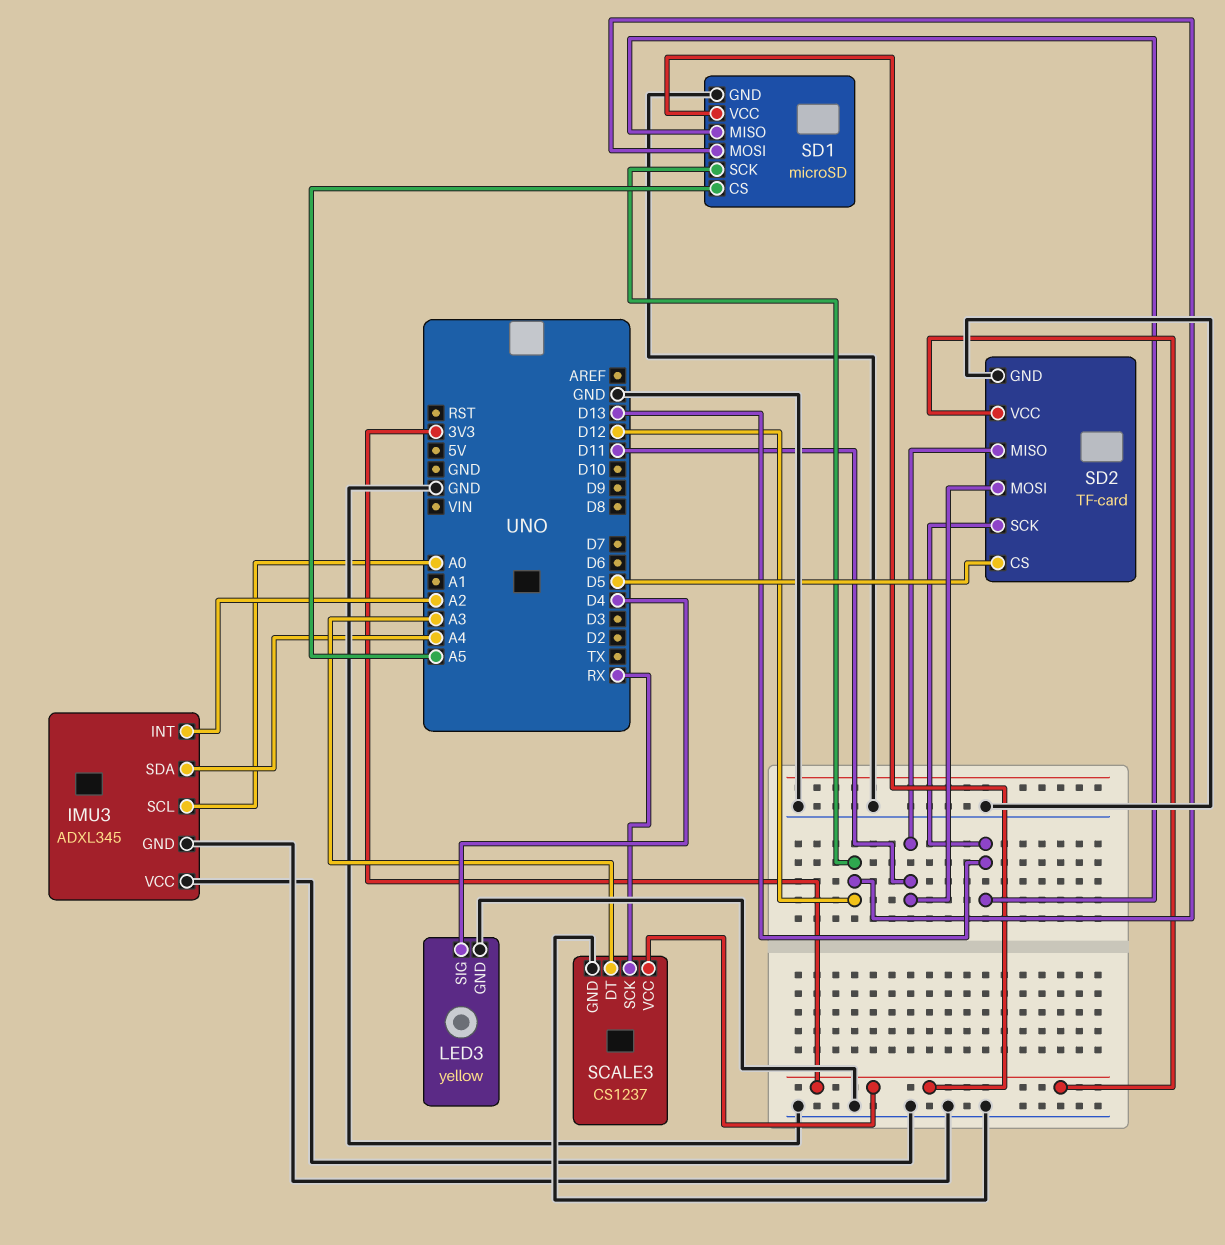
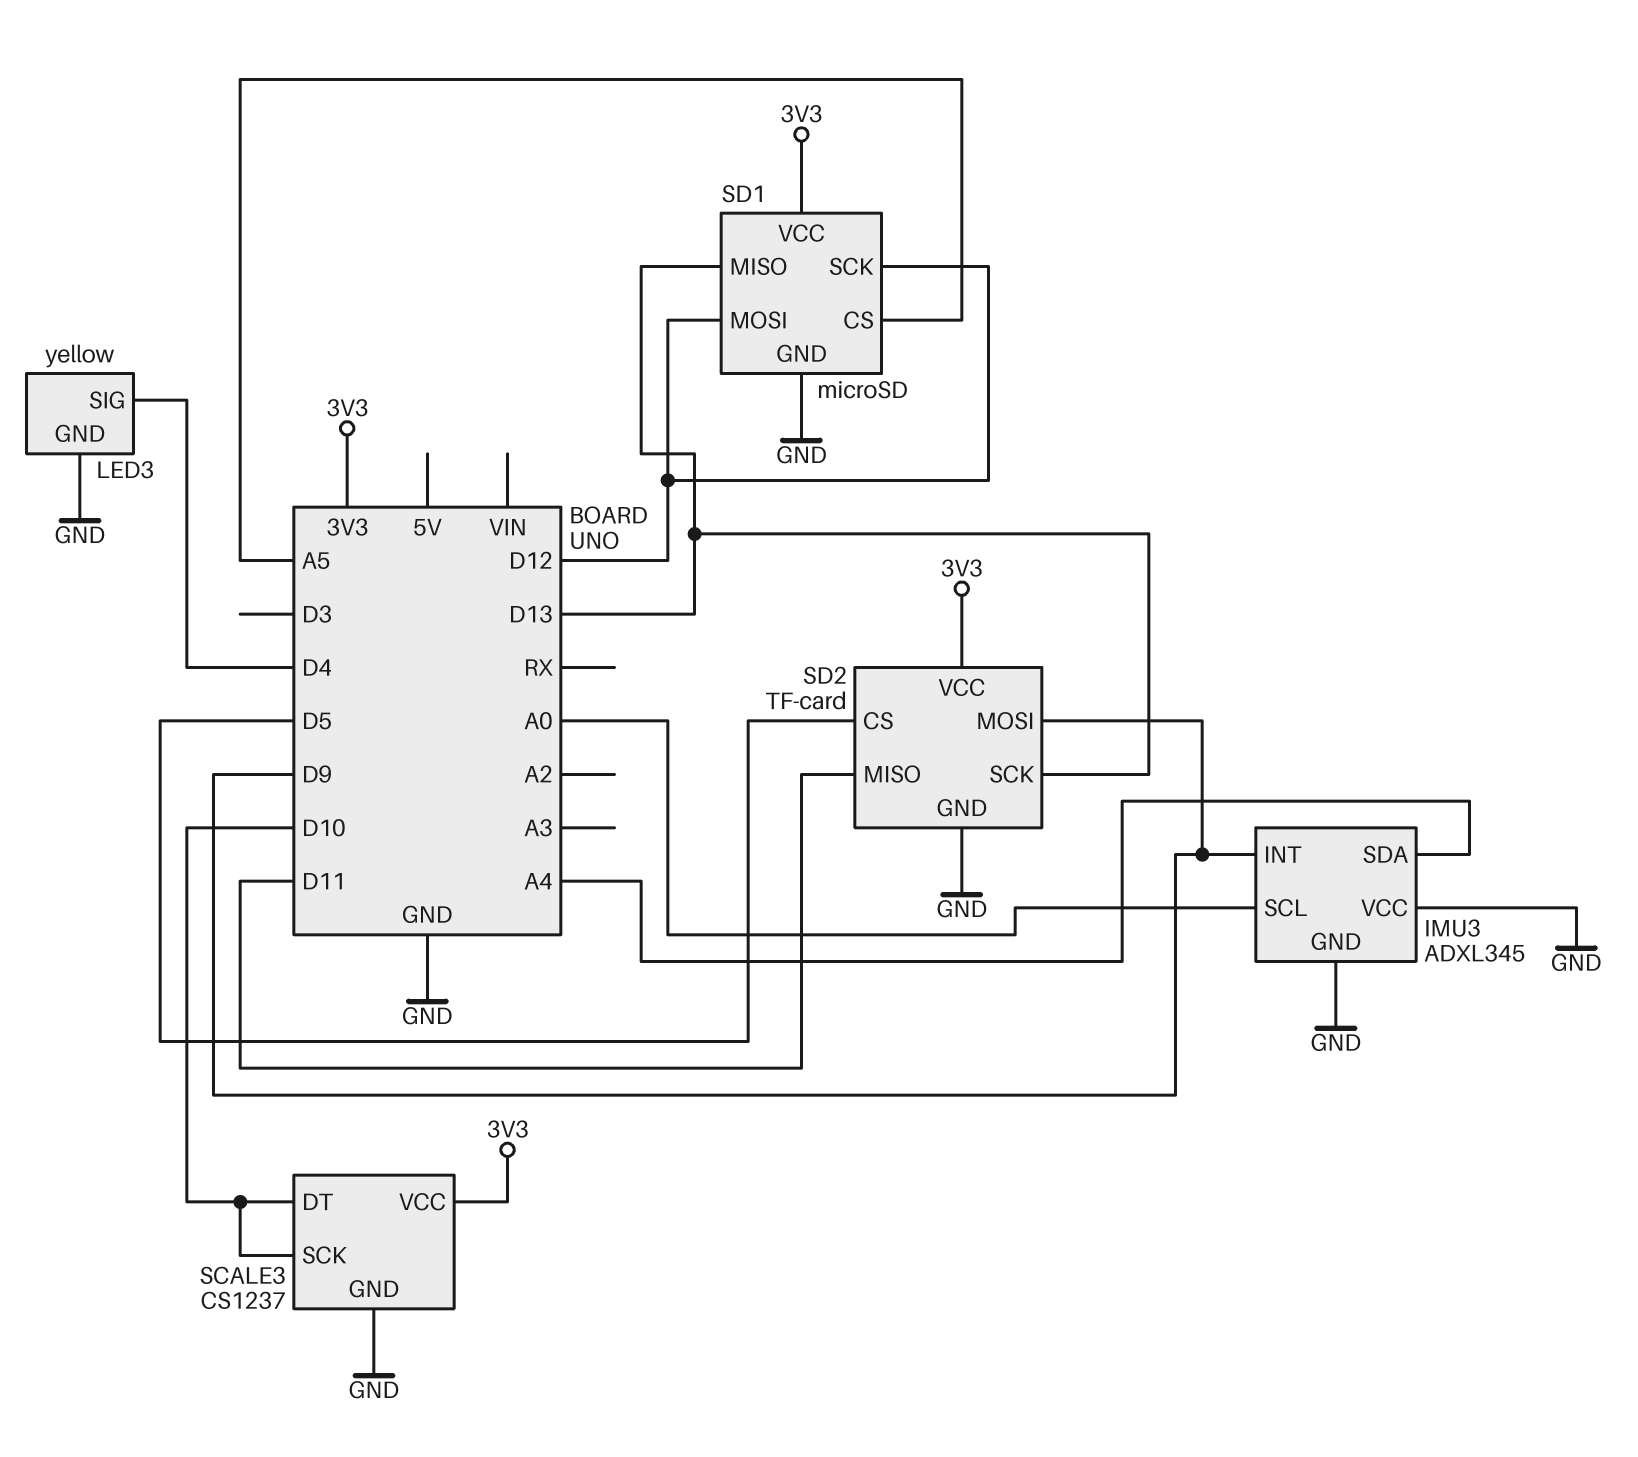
IMU3 pin INT: A2 -> D9
SCALE3 pin DT: A3 -> D10
SCALE3 pin SCK: RX -> D10
SD2 pin MOSI: D11 -> D9

